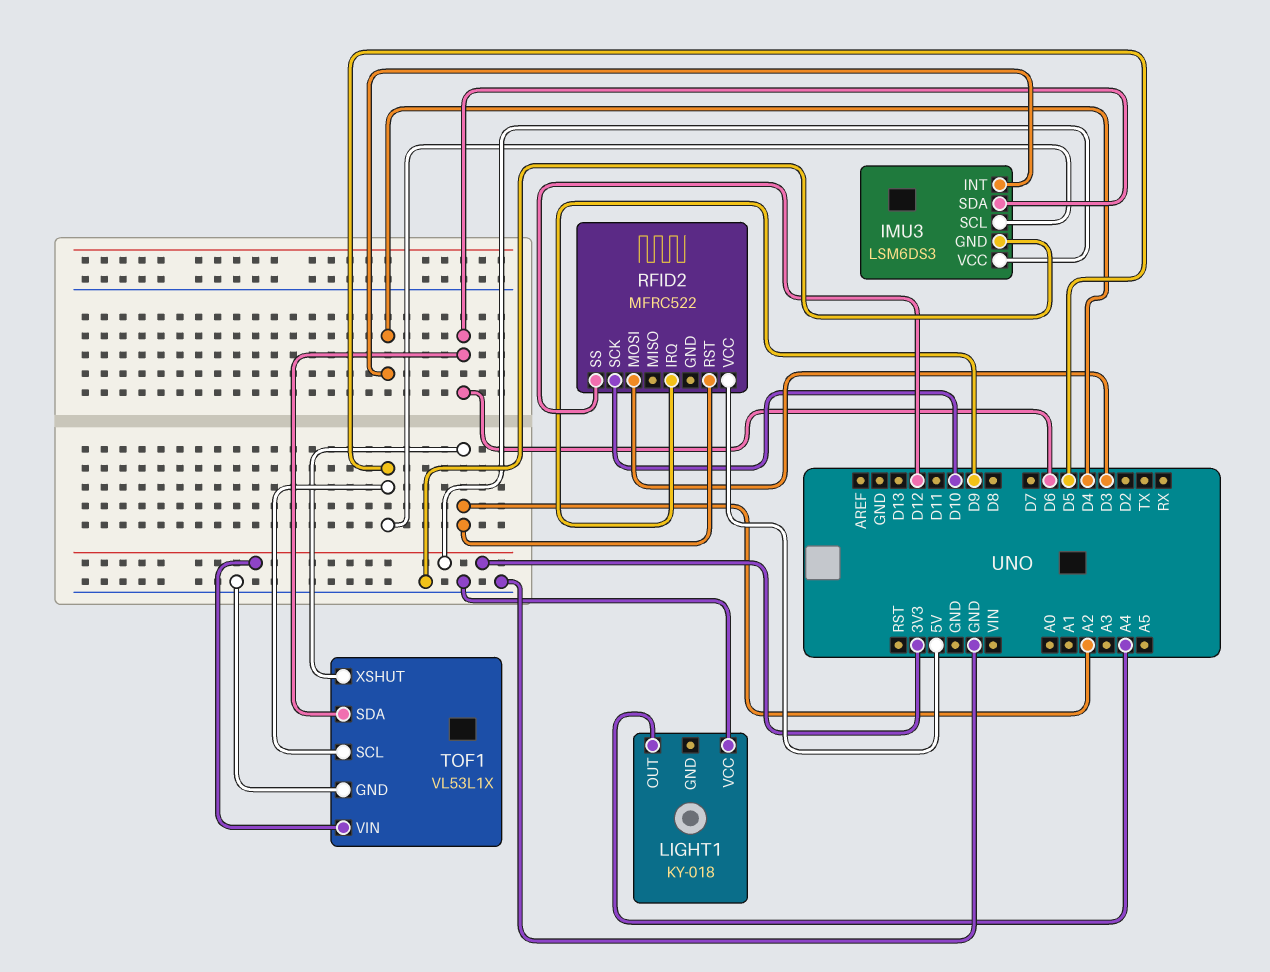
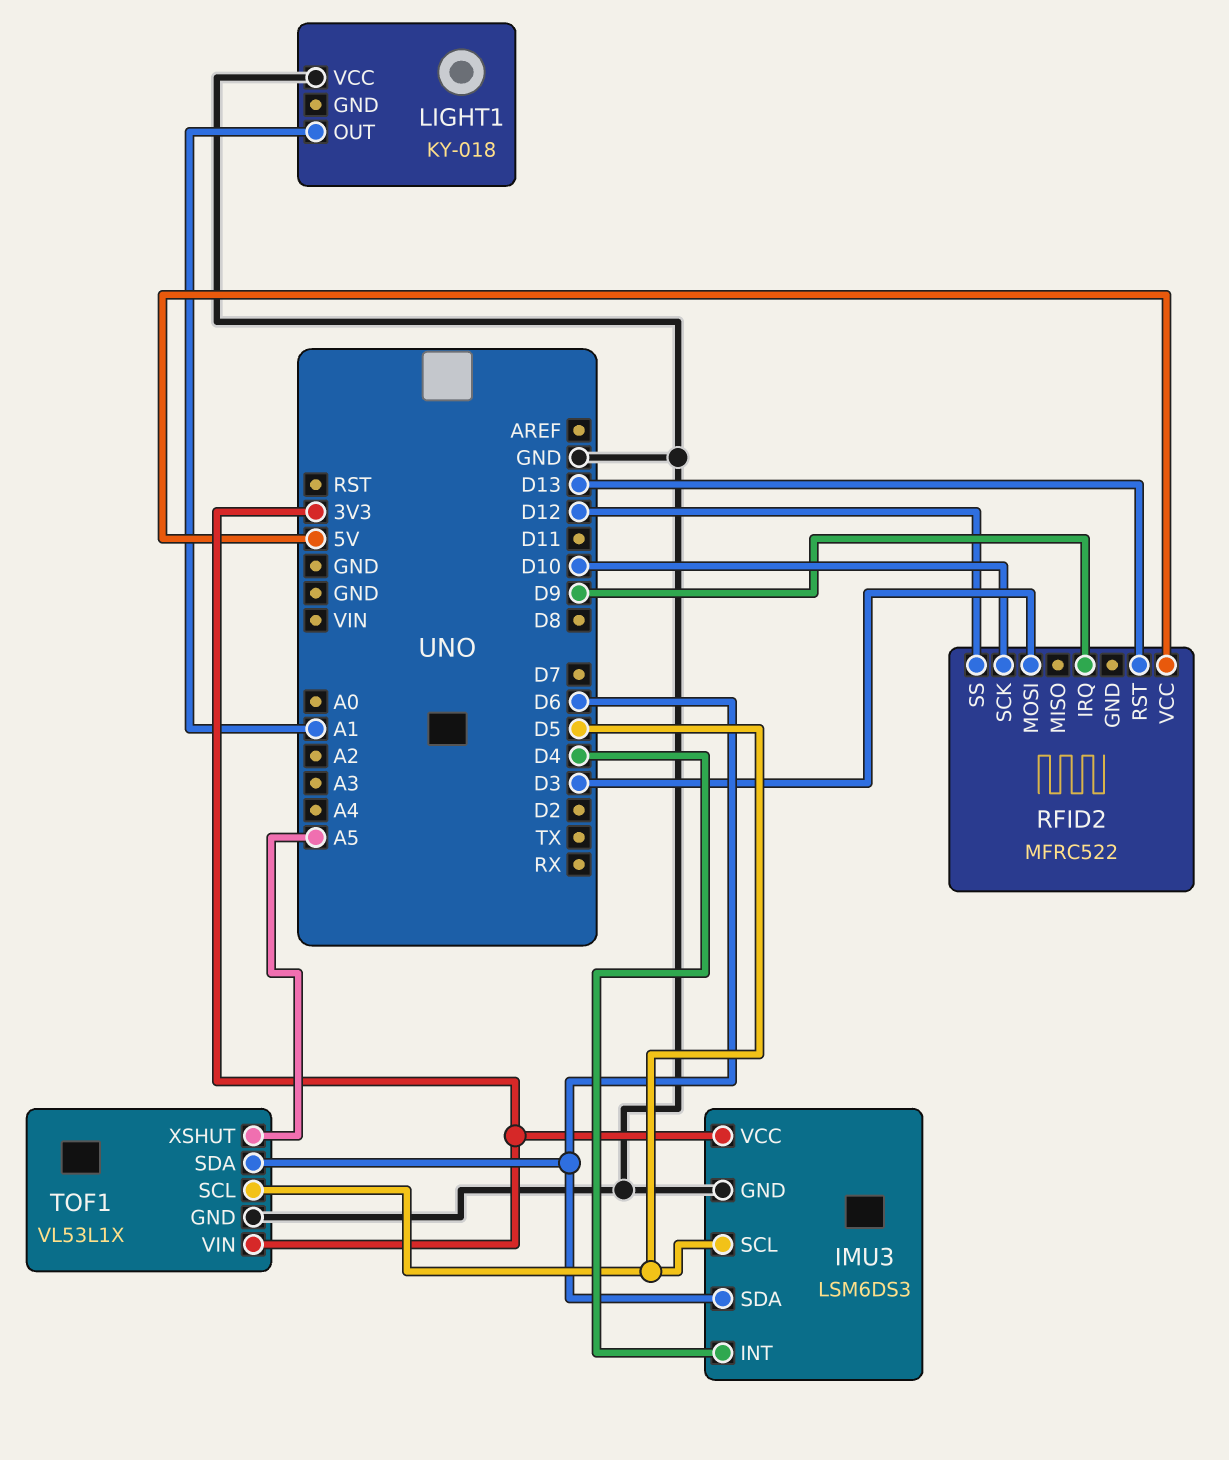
LIGHT1 pin OUT: A4 -> A1
RFID2 pin RST: A2 -> D13
TOF1 pin XSHUT: A2 -> A5

